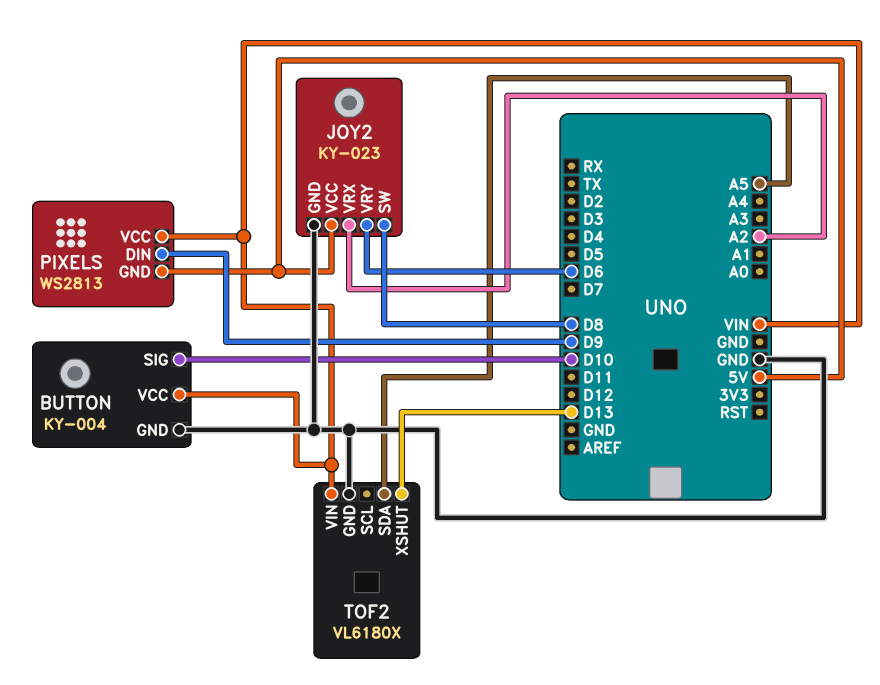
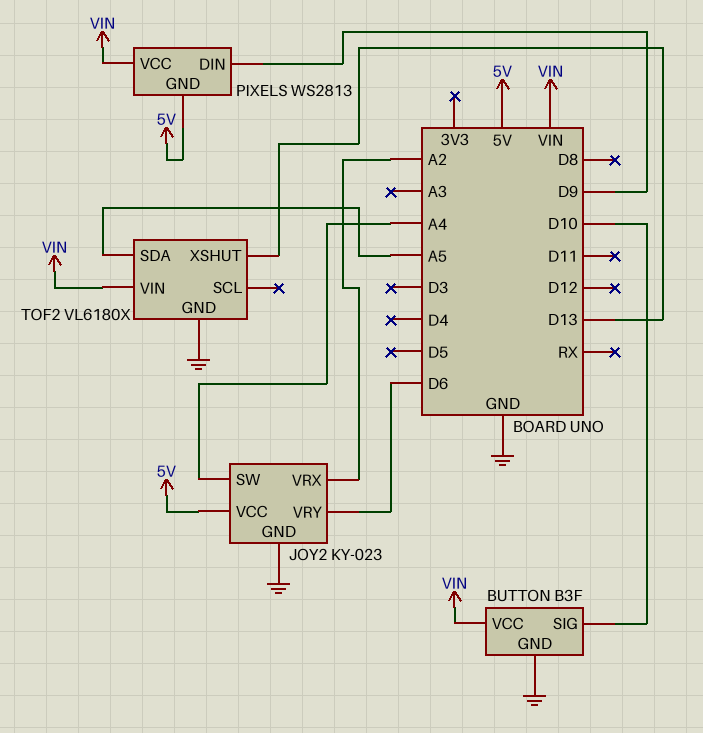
BUTTON: KY-004 -> B3F
JOY2 pin SW: D8 -> A4

